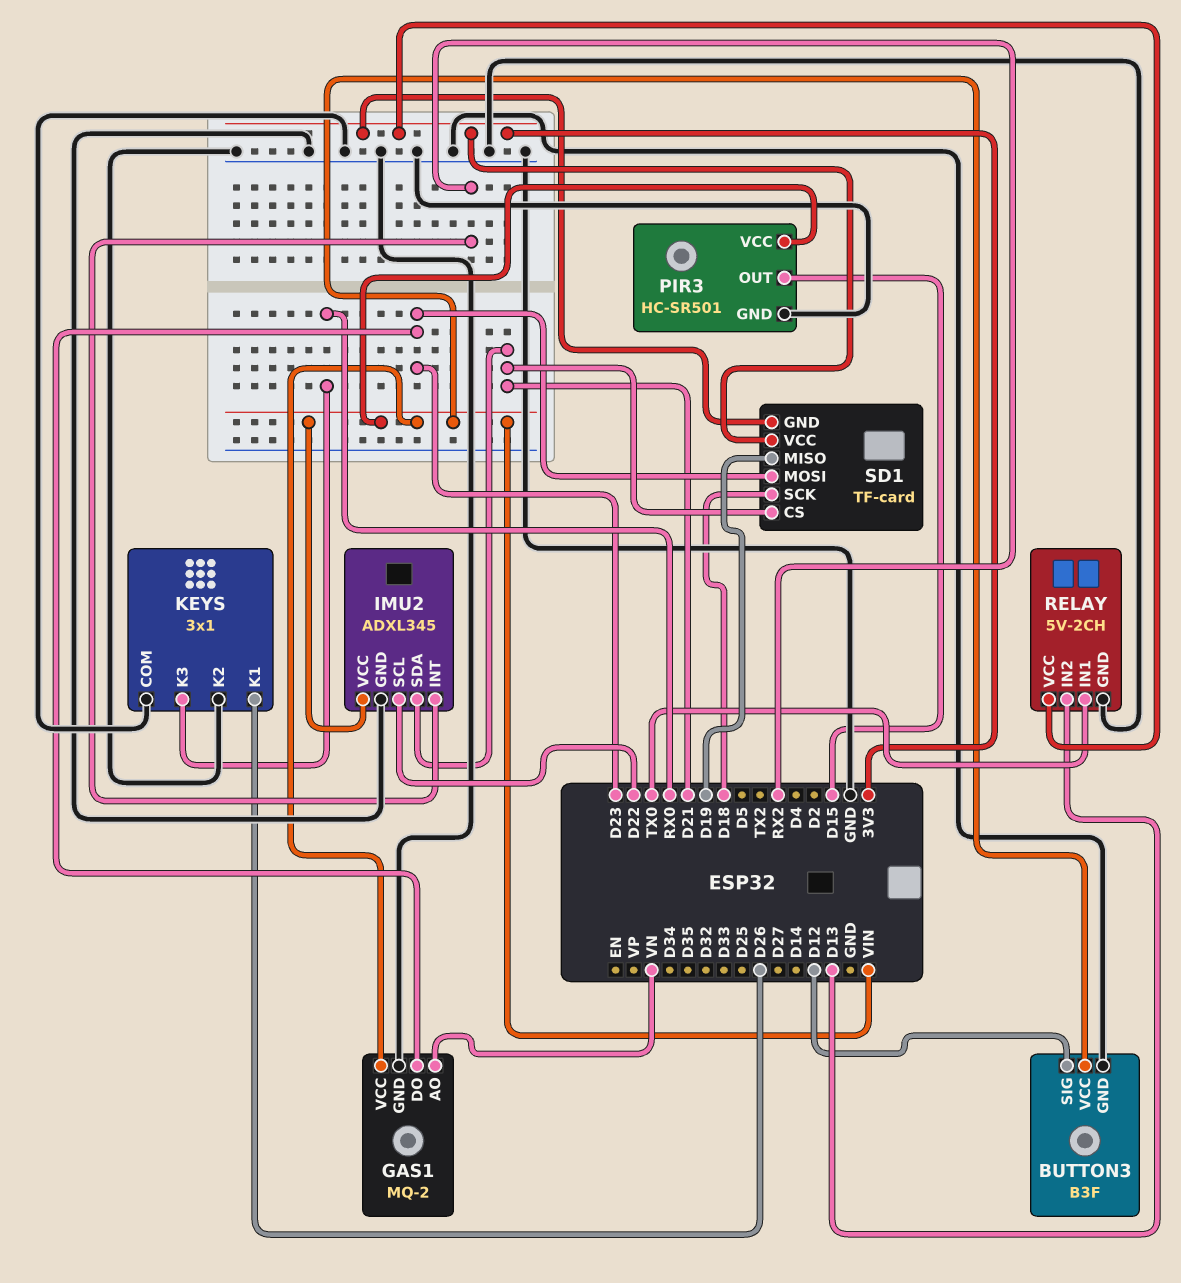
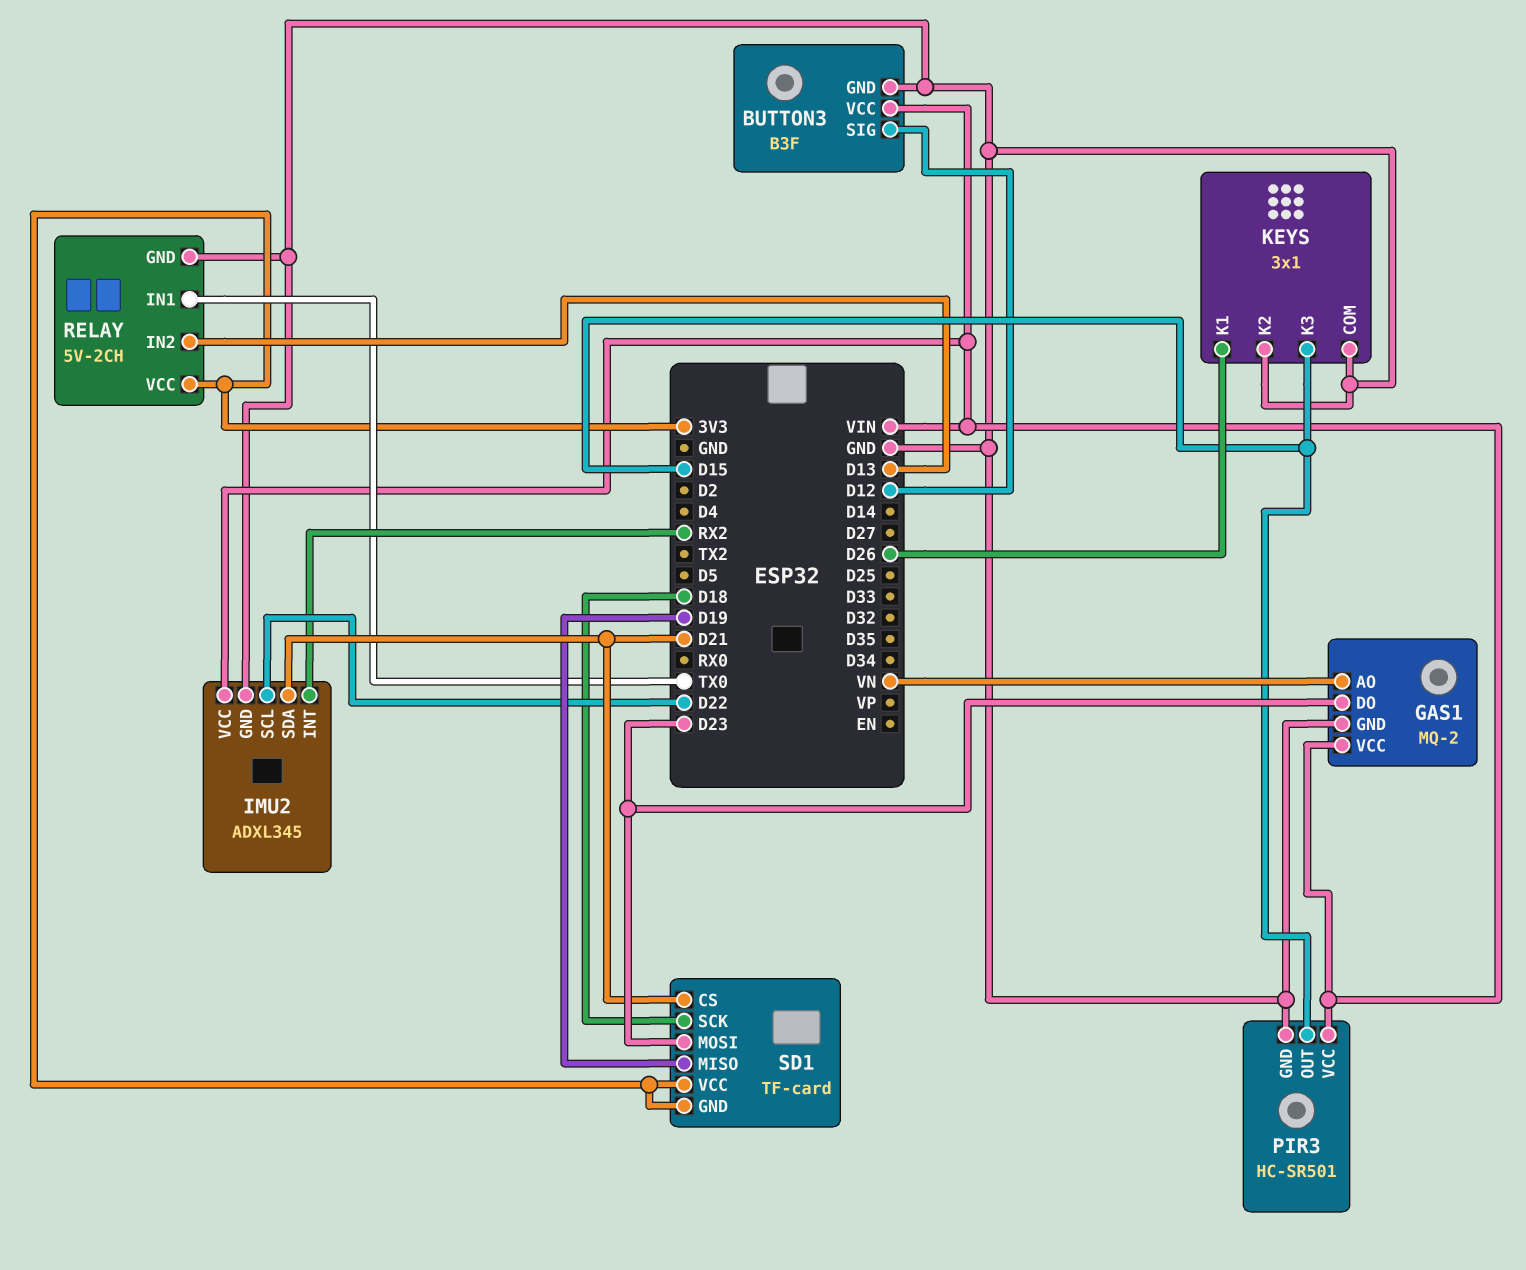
KEYS pin K3: RX0 -> D15

